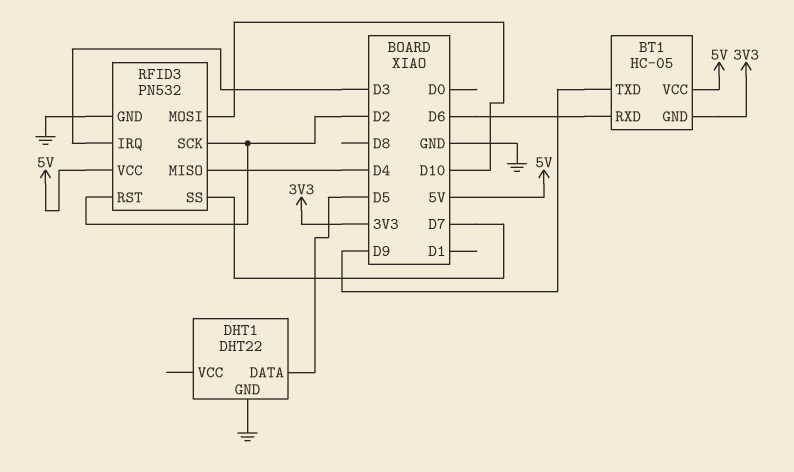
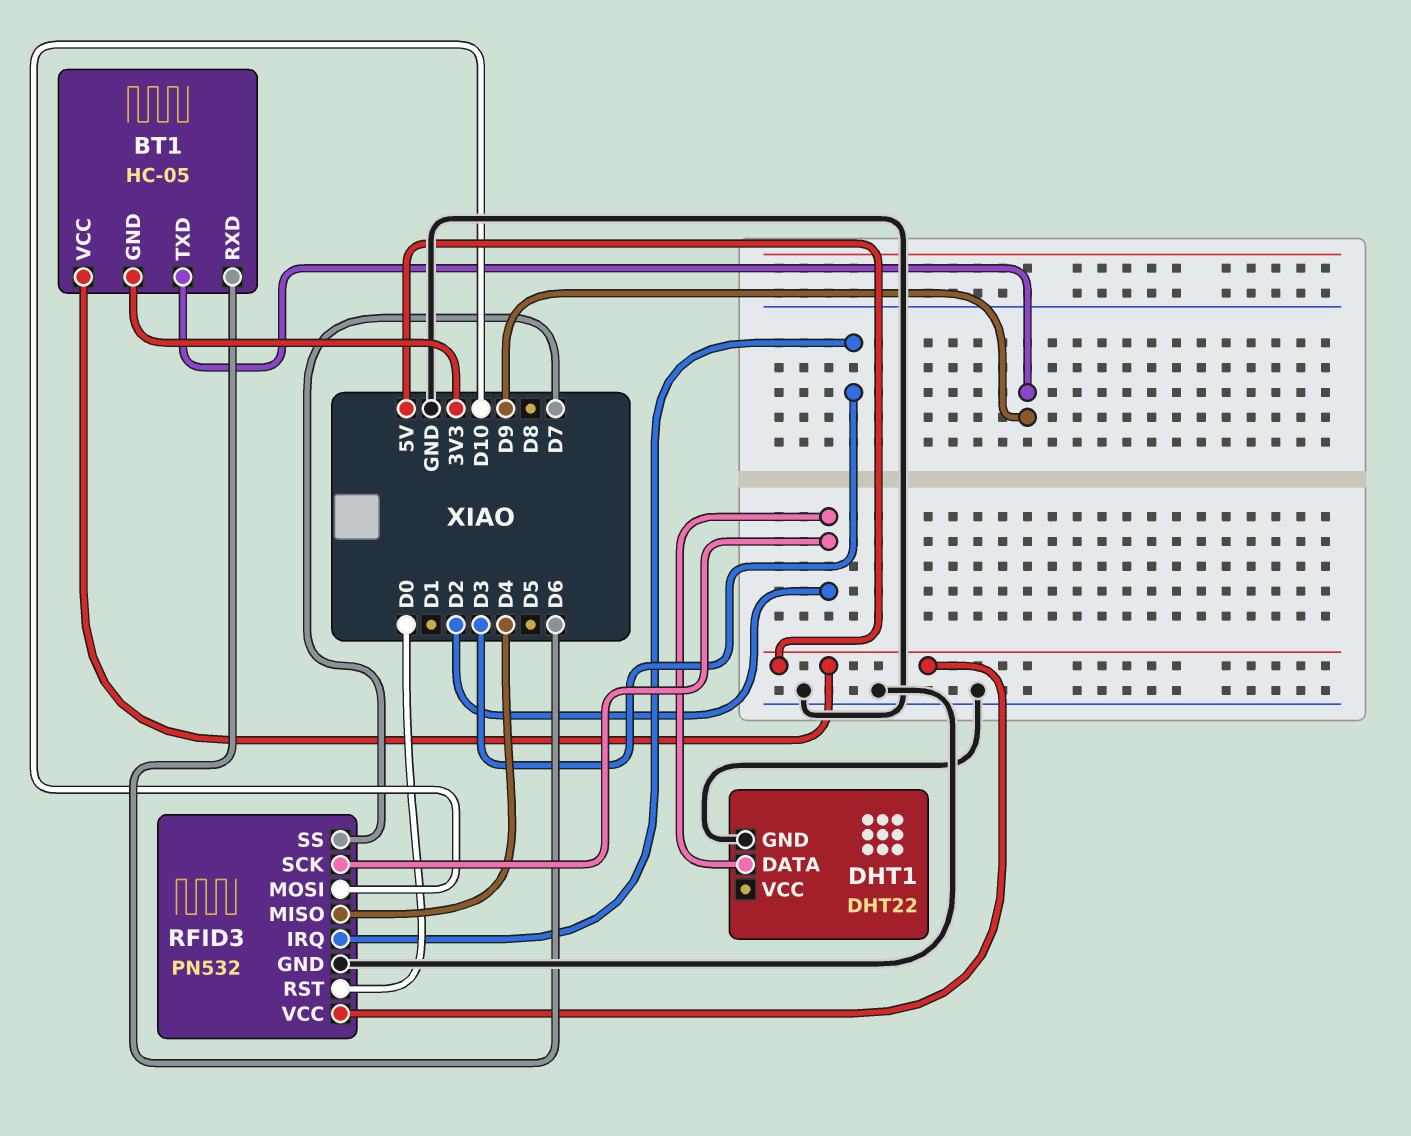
DHT1 pin DATA: D5 -> D2
RFID3 pin RST: D2 -> D0

